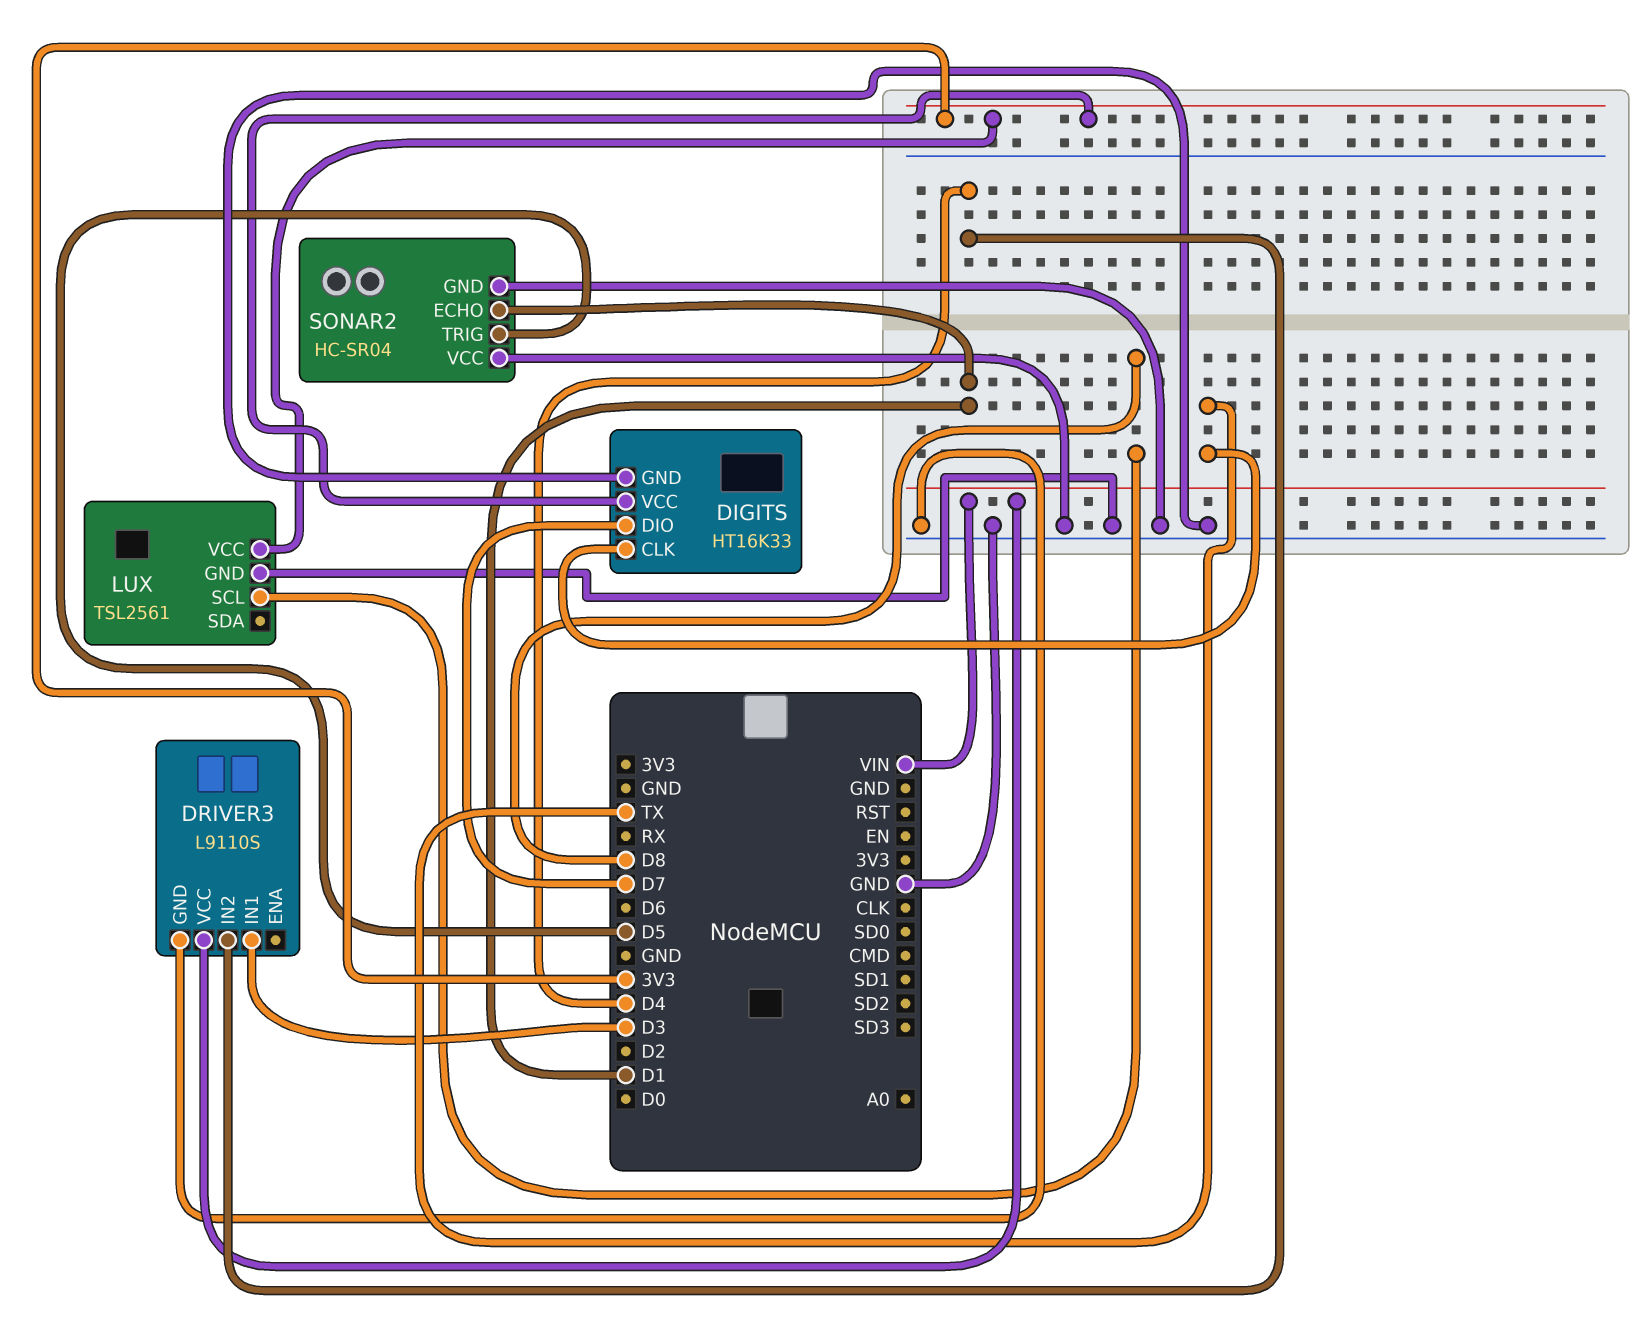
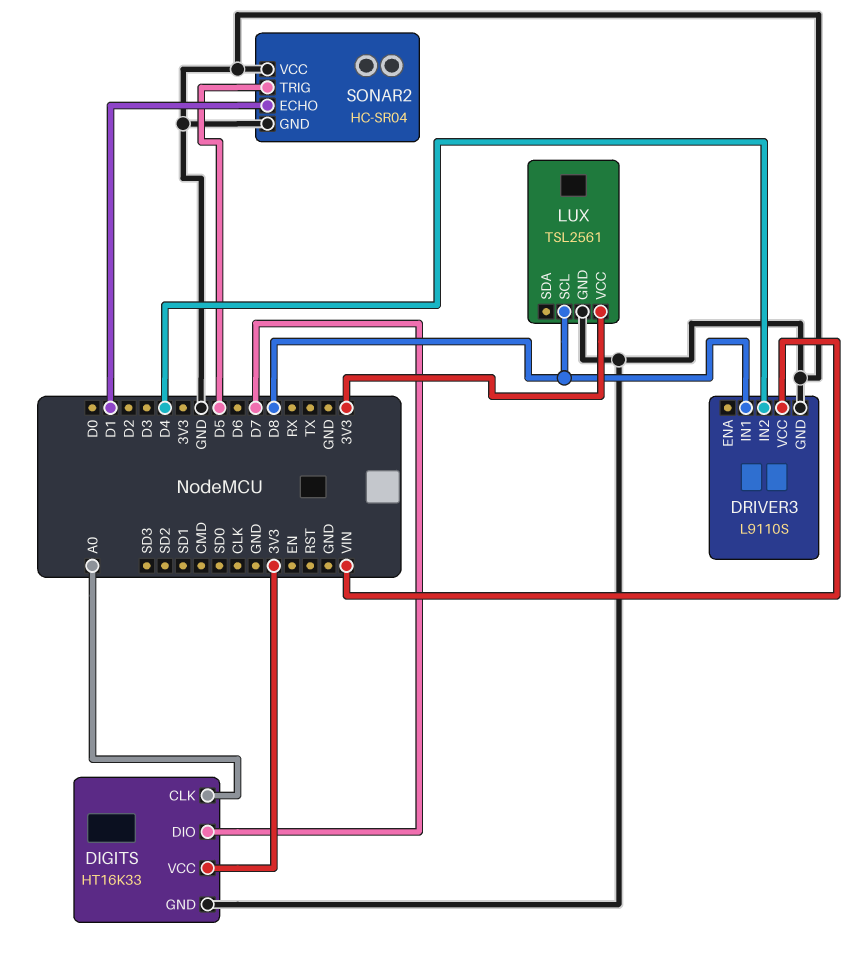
DIGITS pin CLK: TX -> A0
DRIVER3 pin IN1: D3 -> D8

